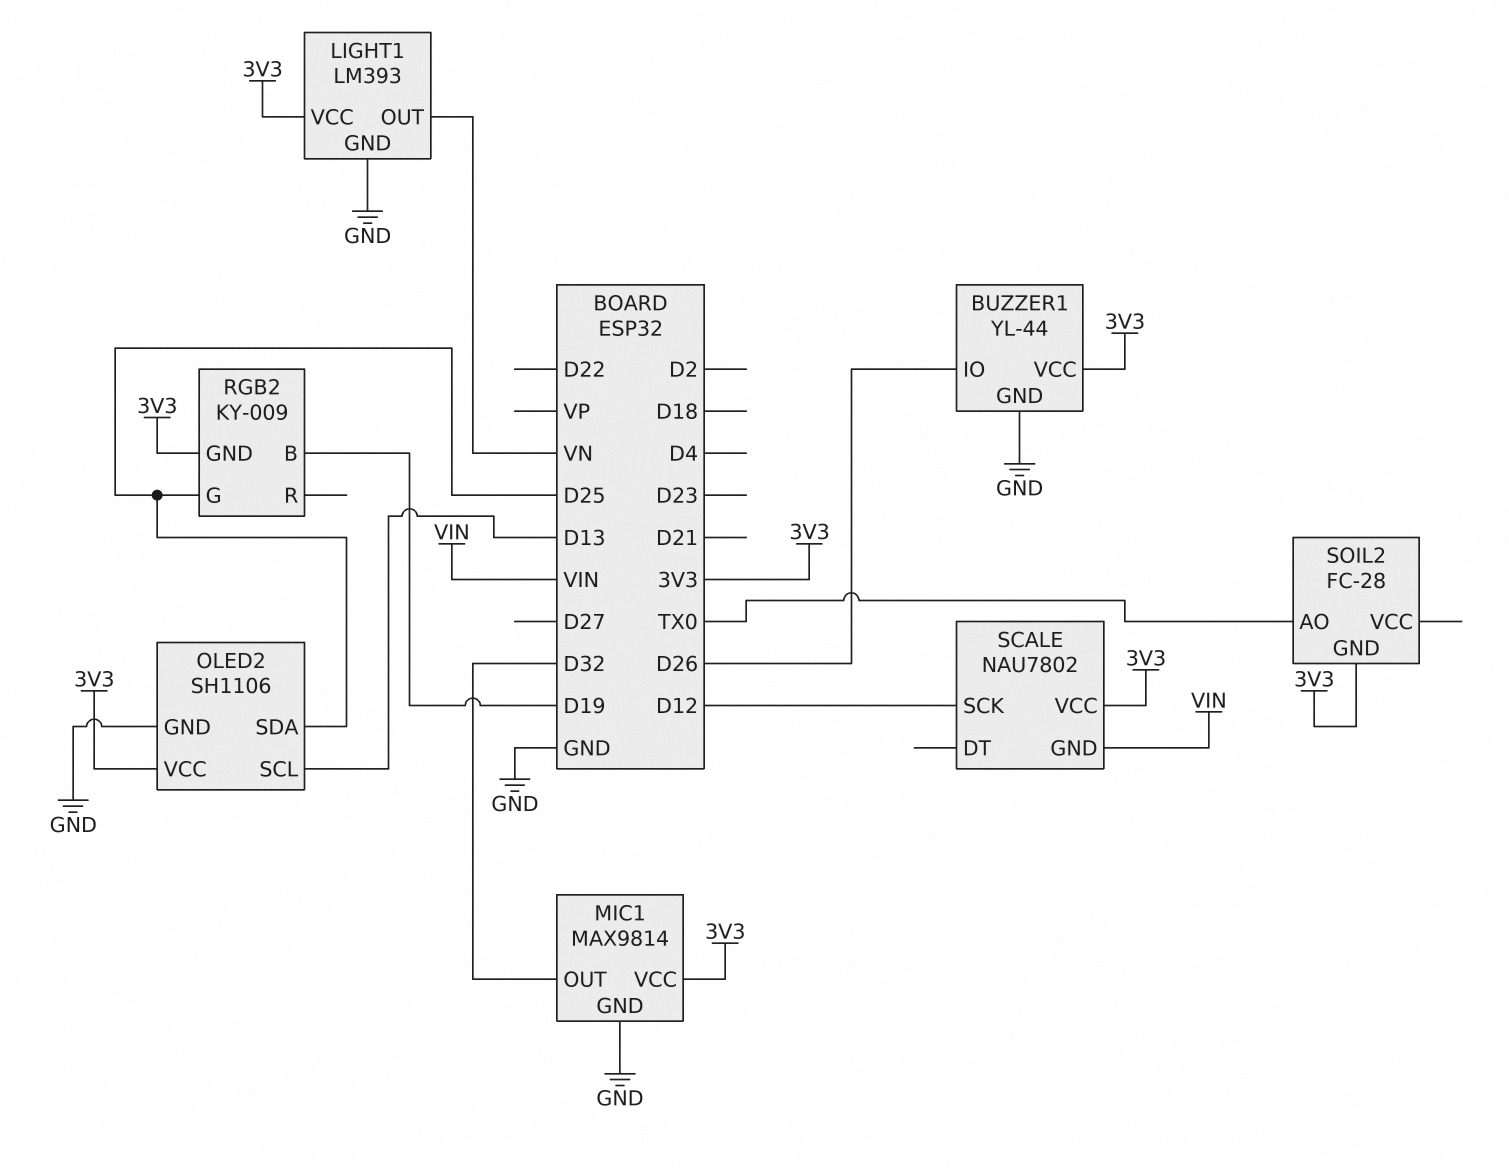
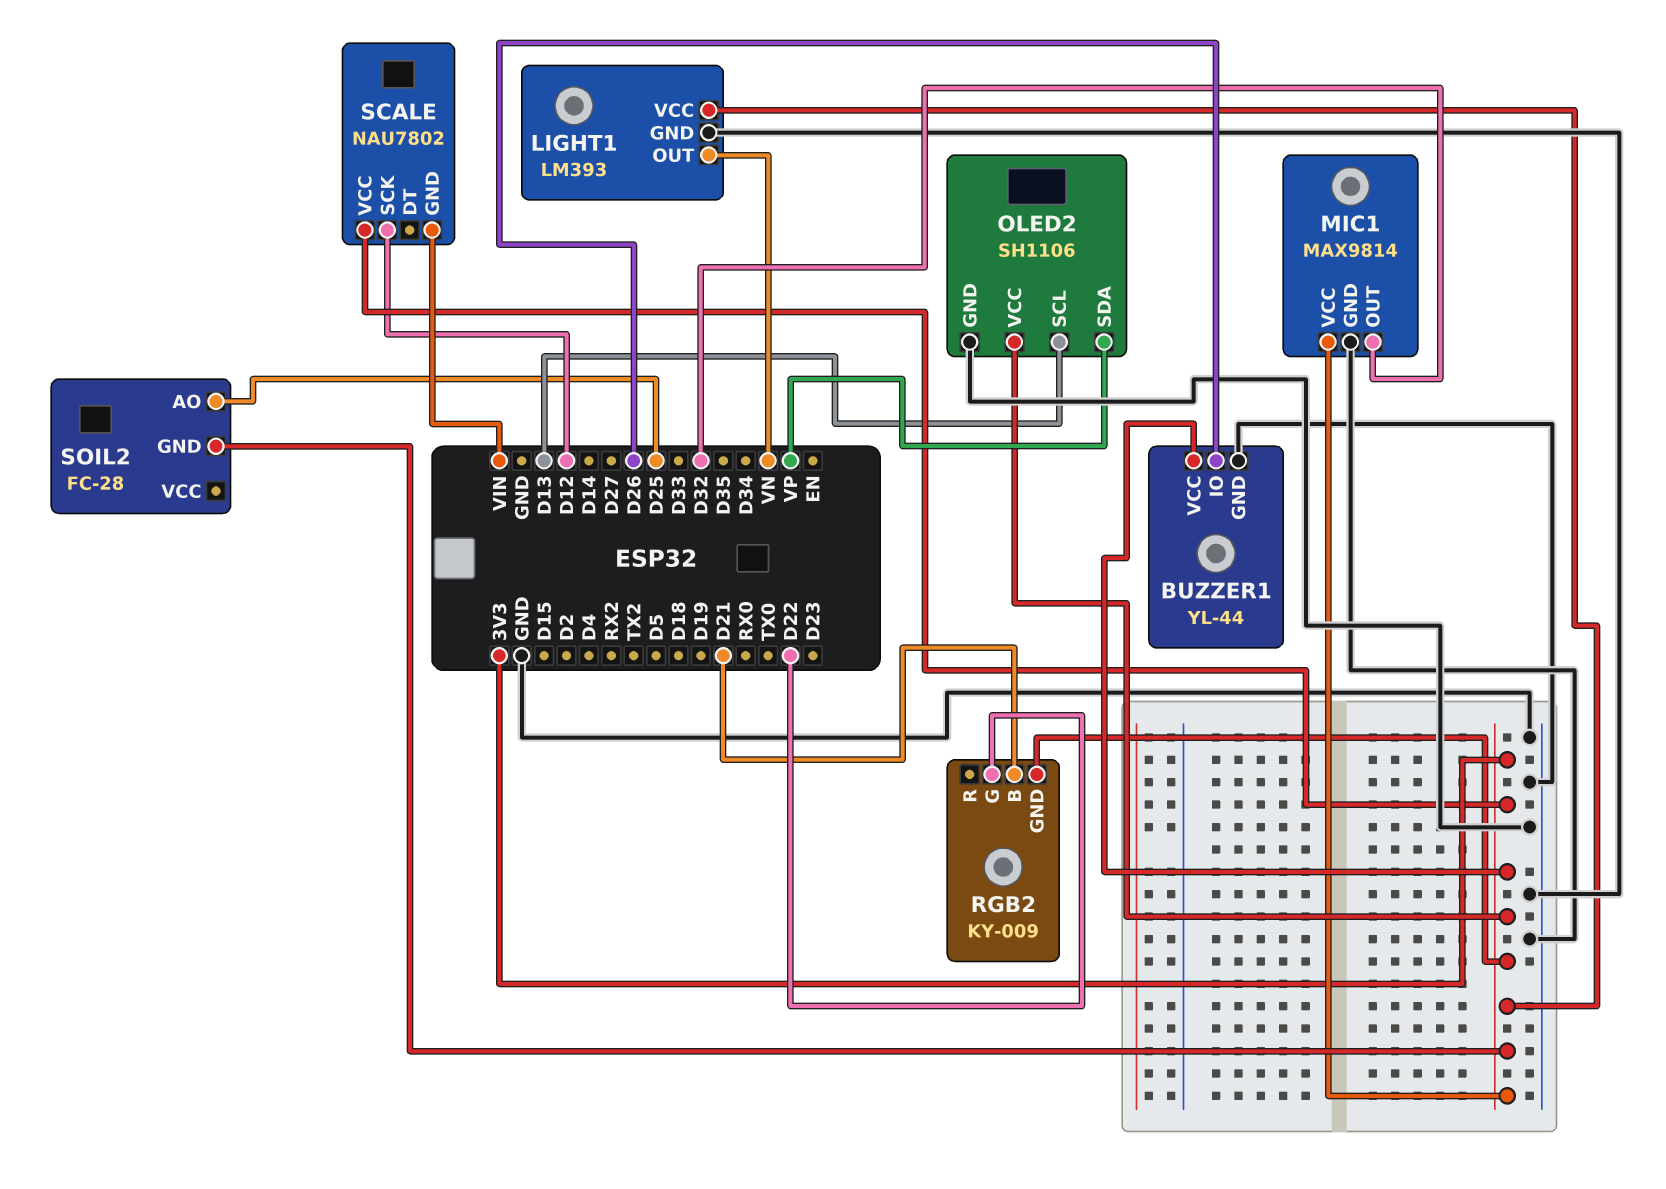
OLED2 pin SDA: D25 -> VP
RGB2 pin B: D19 -> D21
RGB2 pin G: D25 -> D22
SOIL2 pin AO: TX0 -> D25

